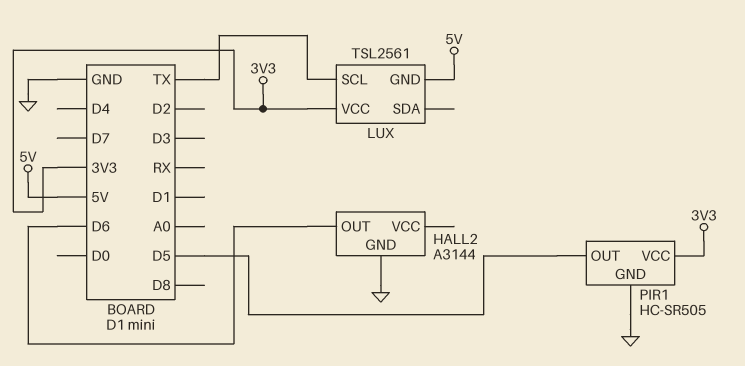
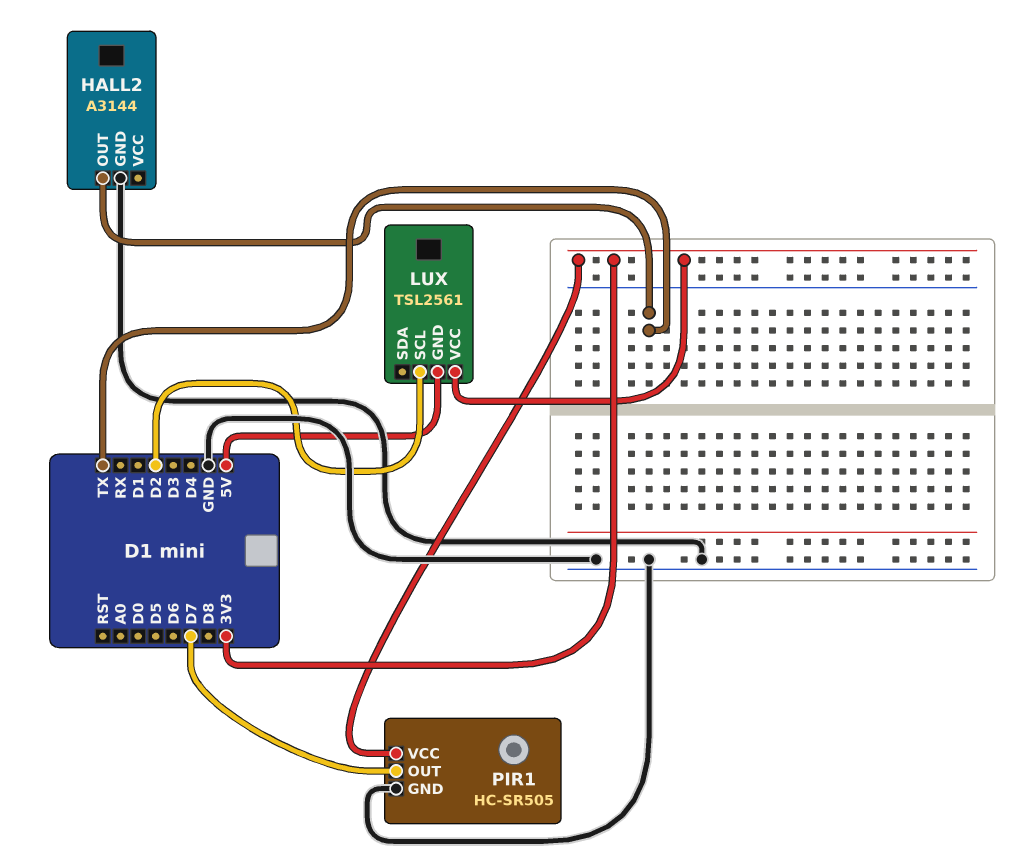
HALL2 pin OUT: D6 -> TX
LUX pin SCL: TX -> D2
PIR1 pin OUT: D5 -> D7

